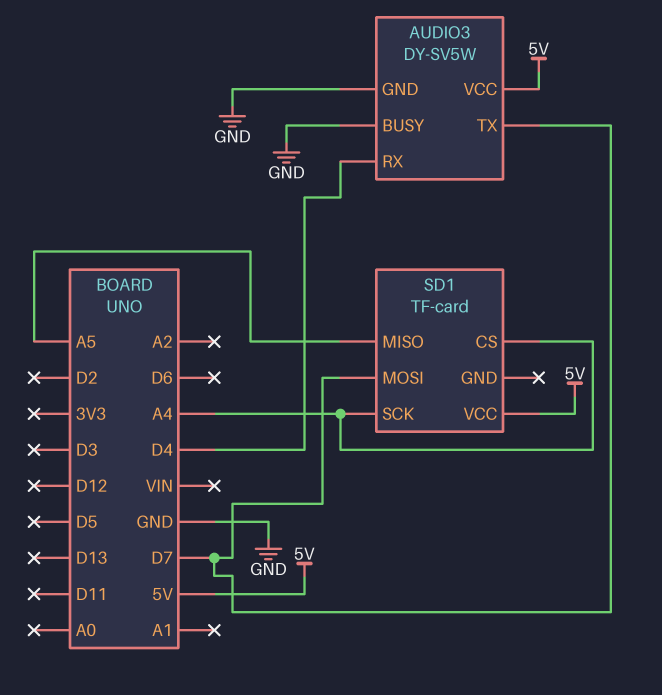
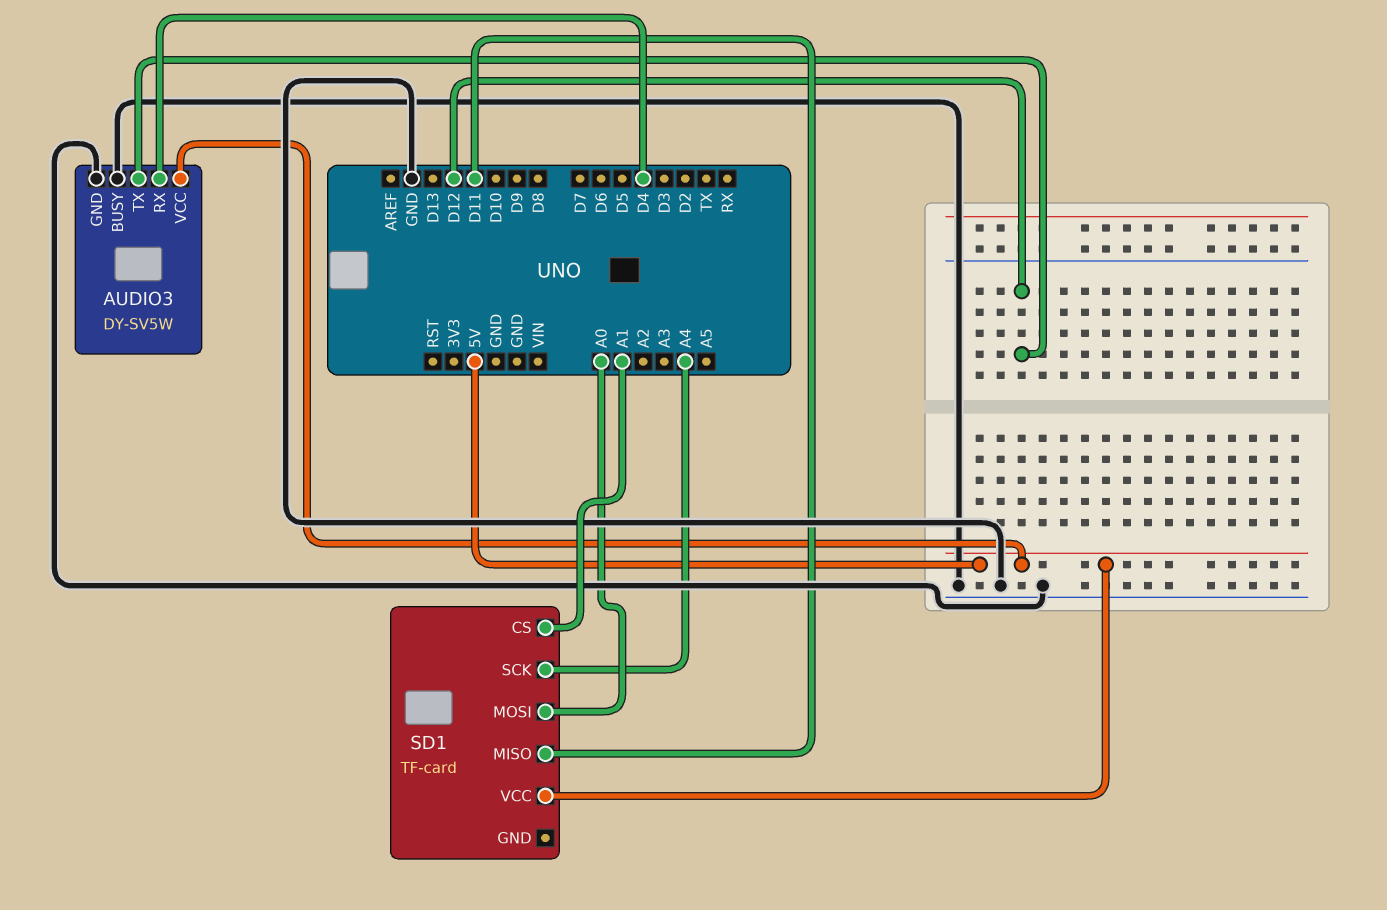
AUDIO3 pin TX: D7 -> D12
SD1 pin CS: A4 -> A1
SD1 pin MISO: A5 -> D11
SD1 pin MOSI: D7 -> A0

